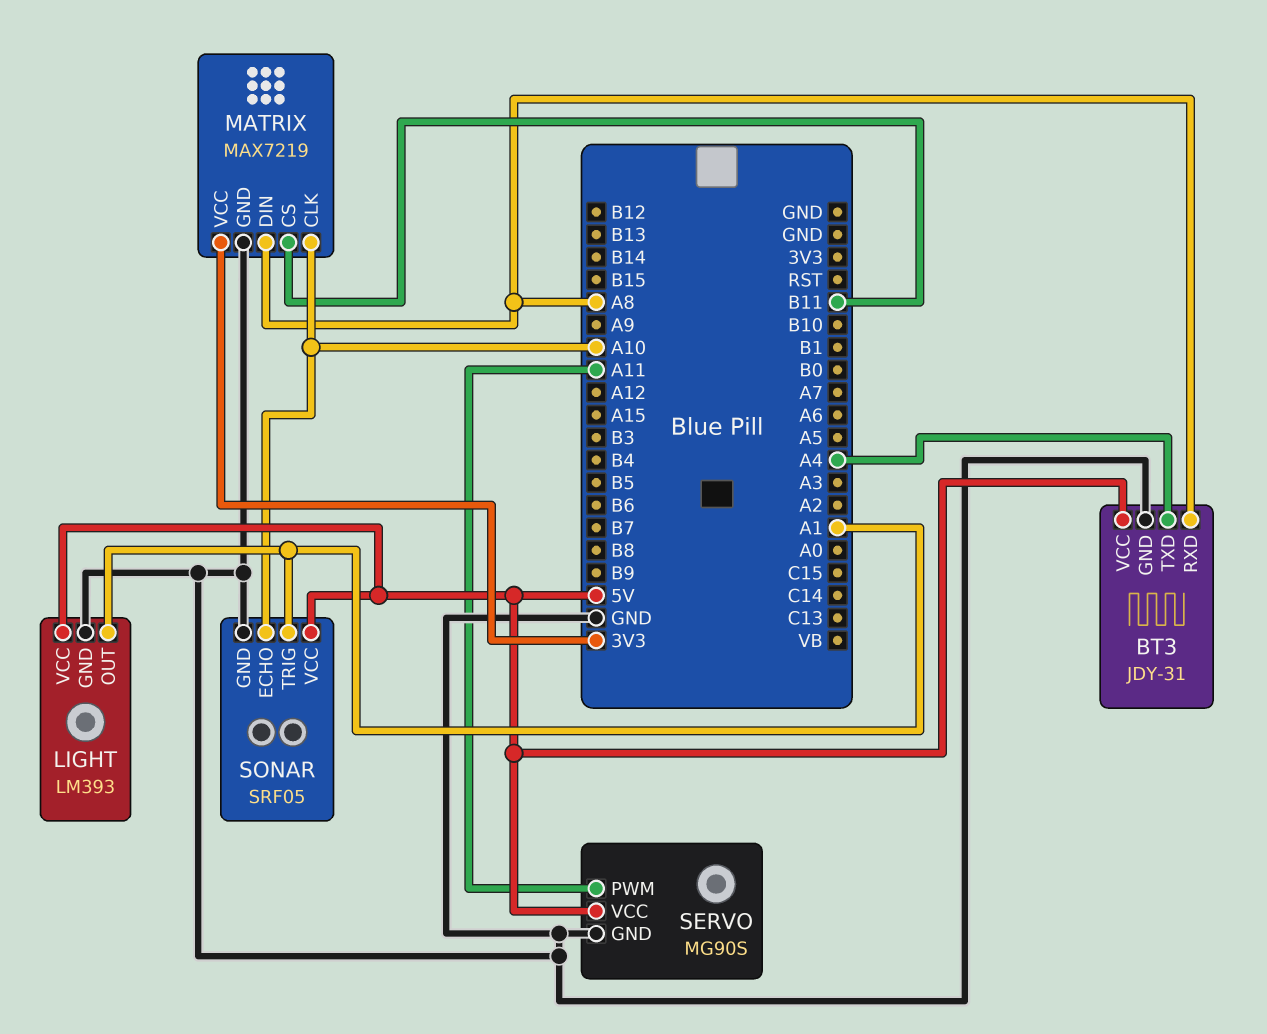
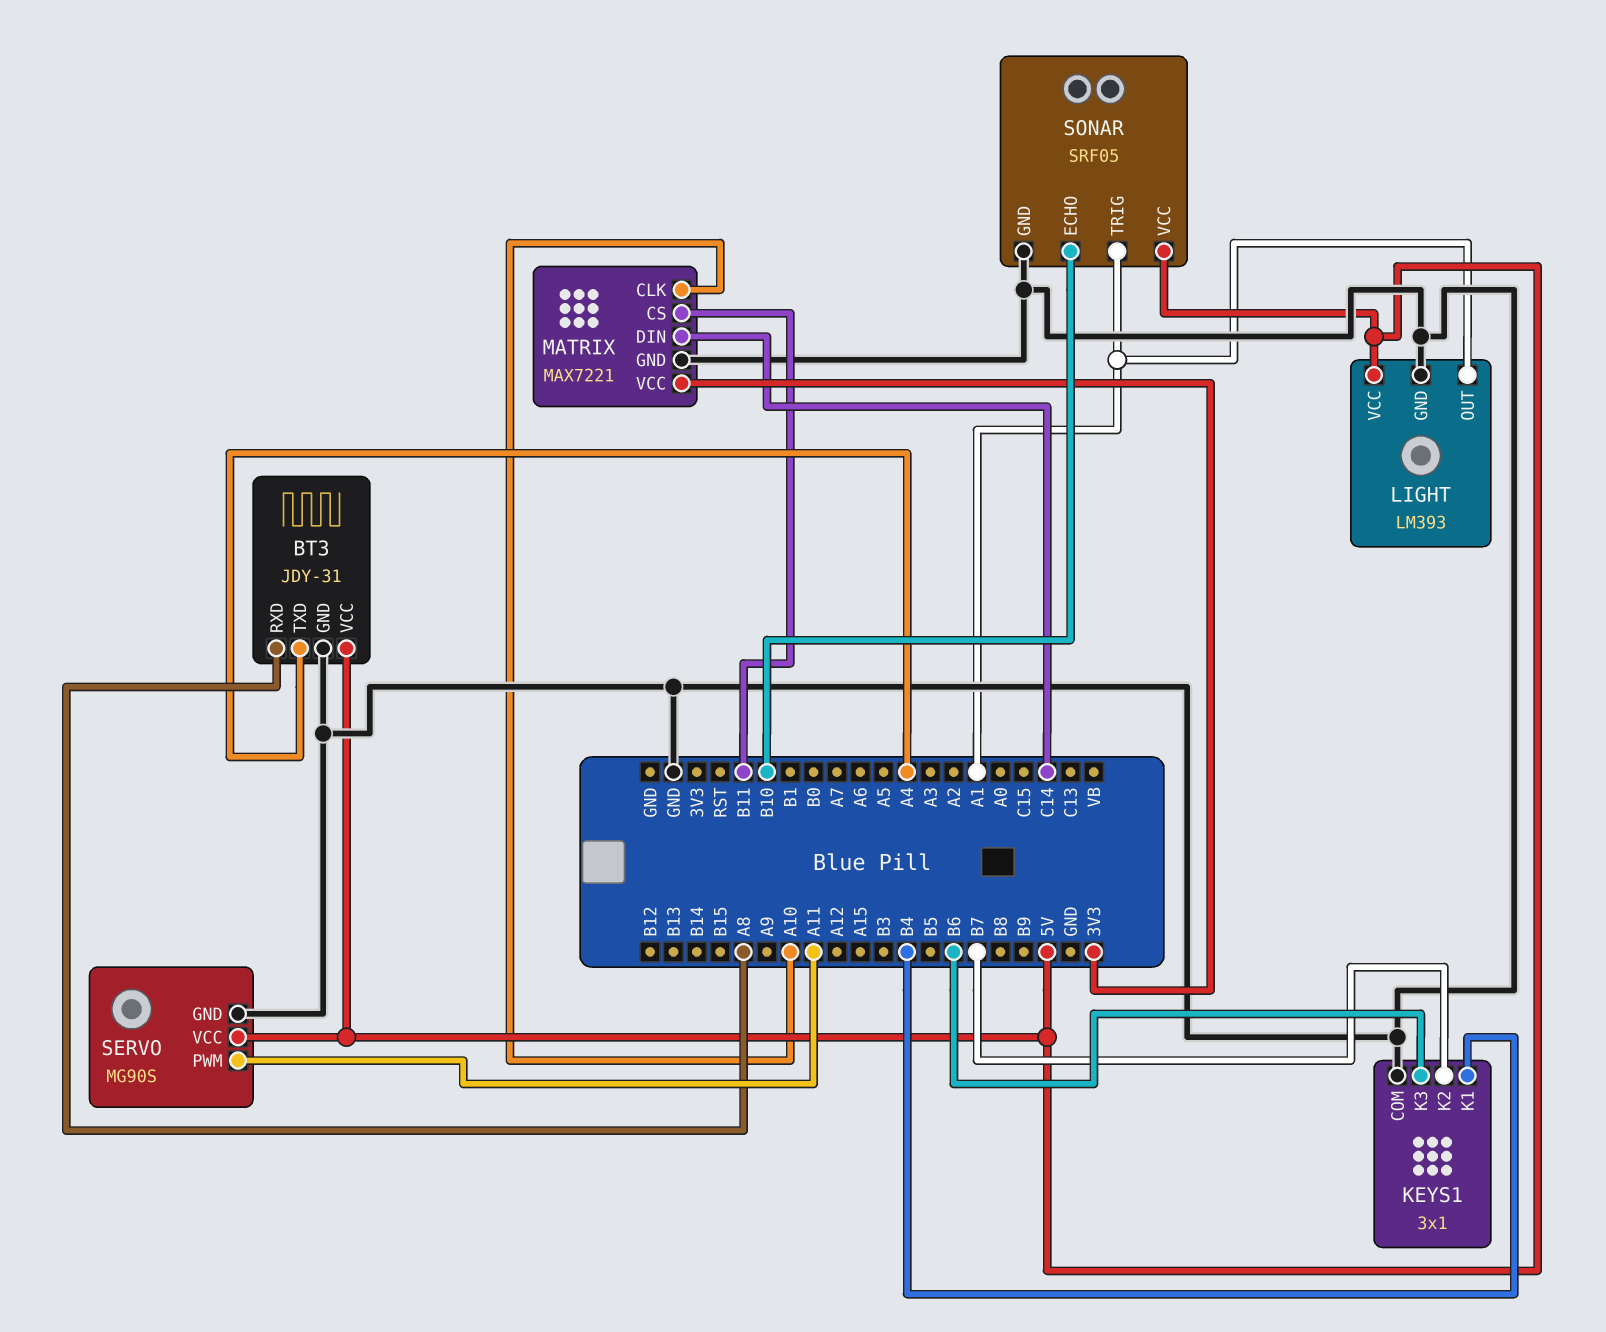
KEYS1: none -> 3x1
KEYS1 pin COM: none -> GND
KEYS1 pin K1: none -> B4
KEYS1 pin K2: none -> B7
KEYS1 pin K3: none -> B6
MATRIX: MAX7219 -> MAX7221
MATRIX pin DIN: A8 -> C14
SONAR pin ECHO: A10 -> B10

